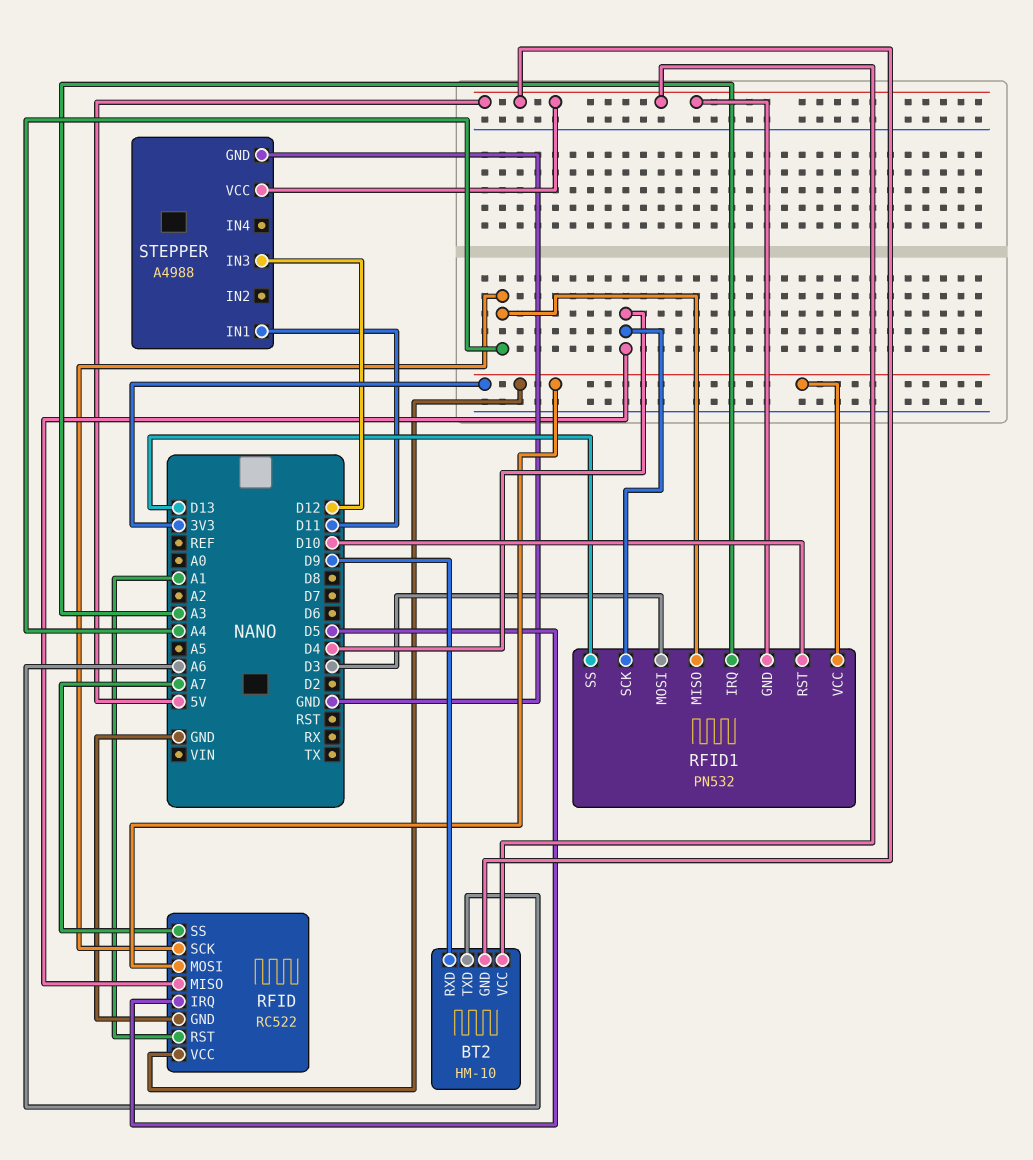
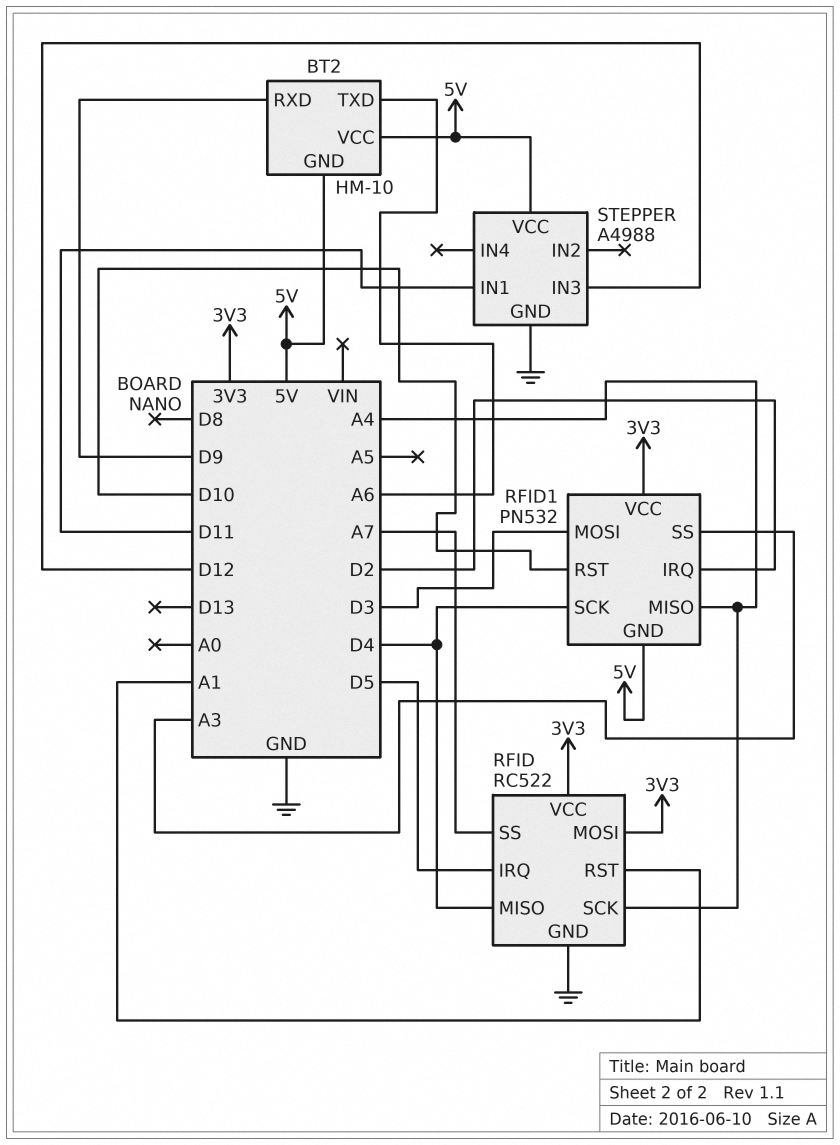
RFID1 pin IRQ: A3 -> D2
RFID1 pin SS: D13 -> A3

